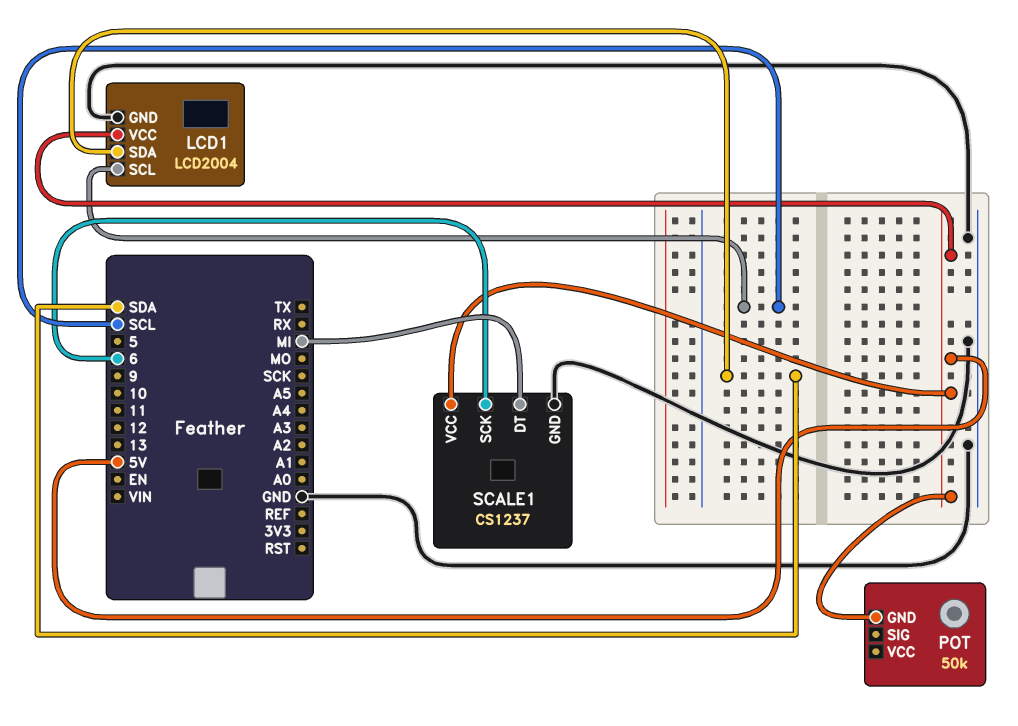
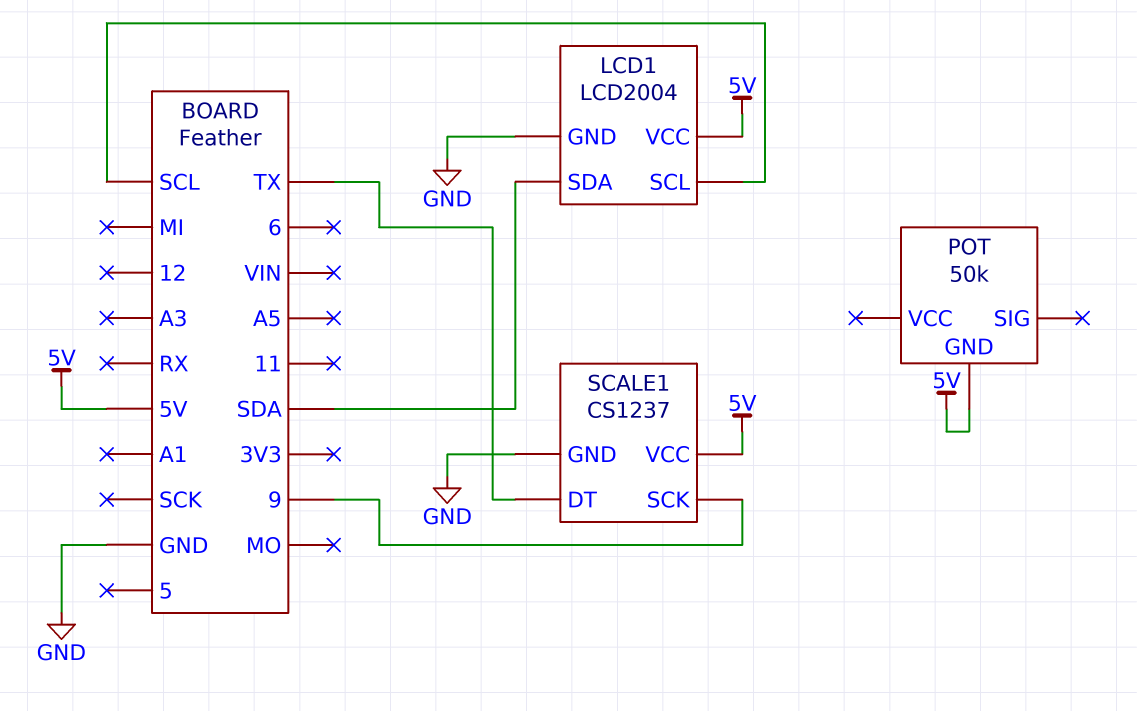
SCALE1 pin DT: MI -> TX
SCALE1 pin SCK: 6 -> 9

